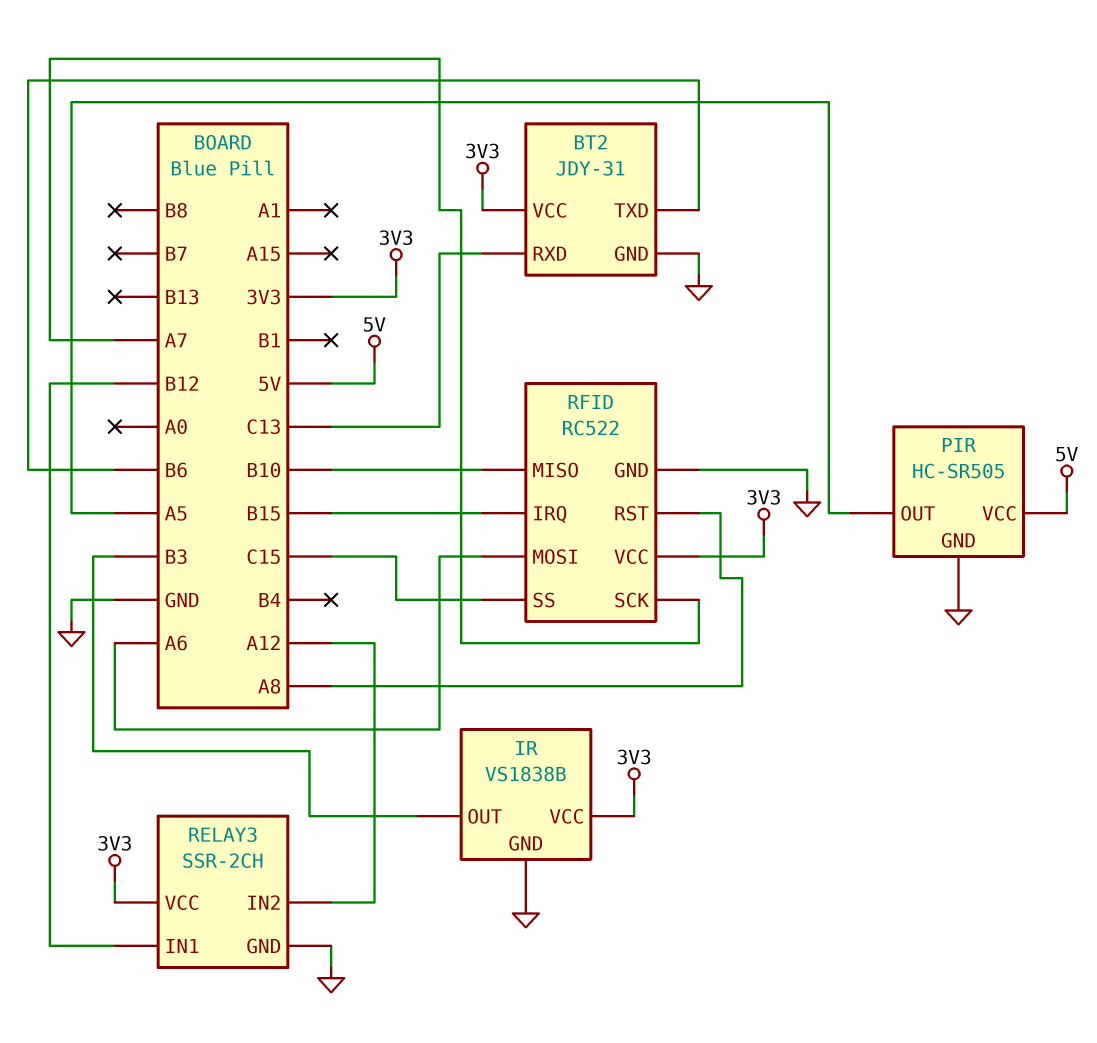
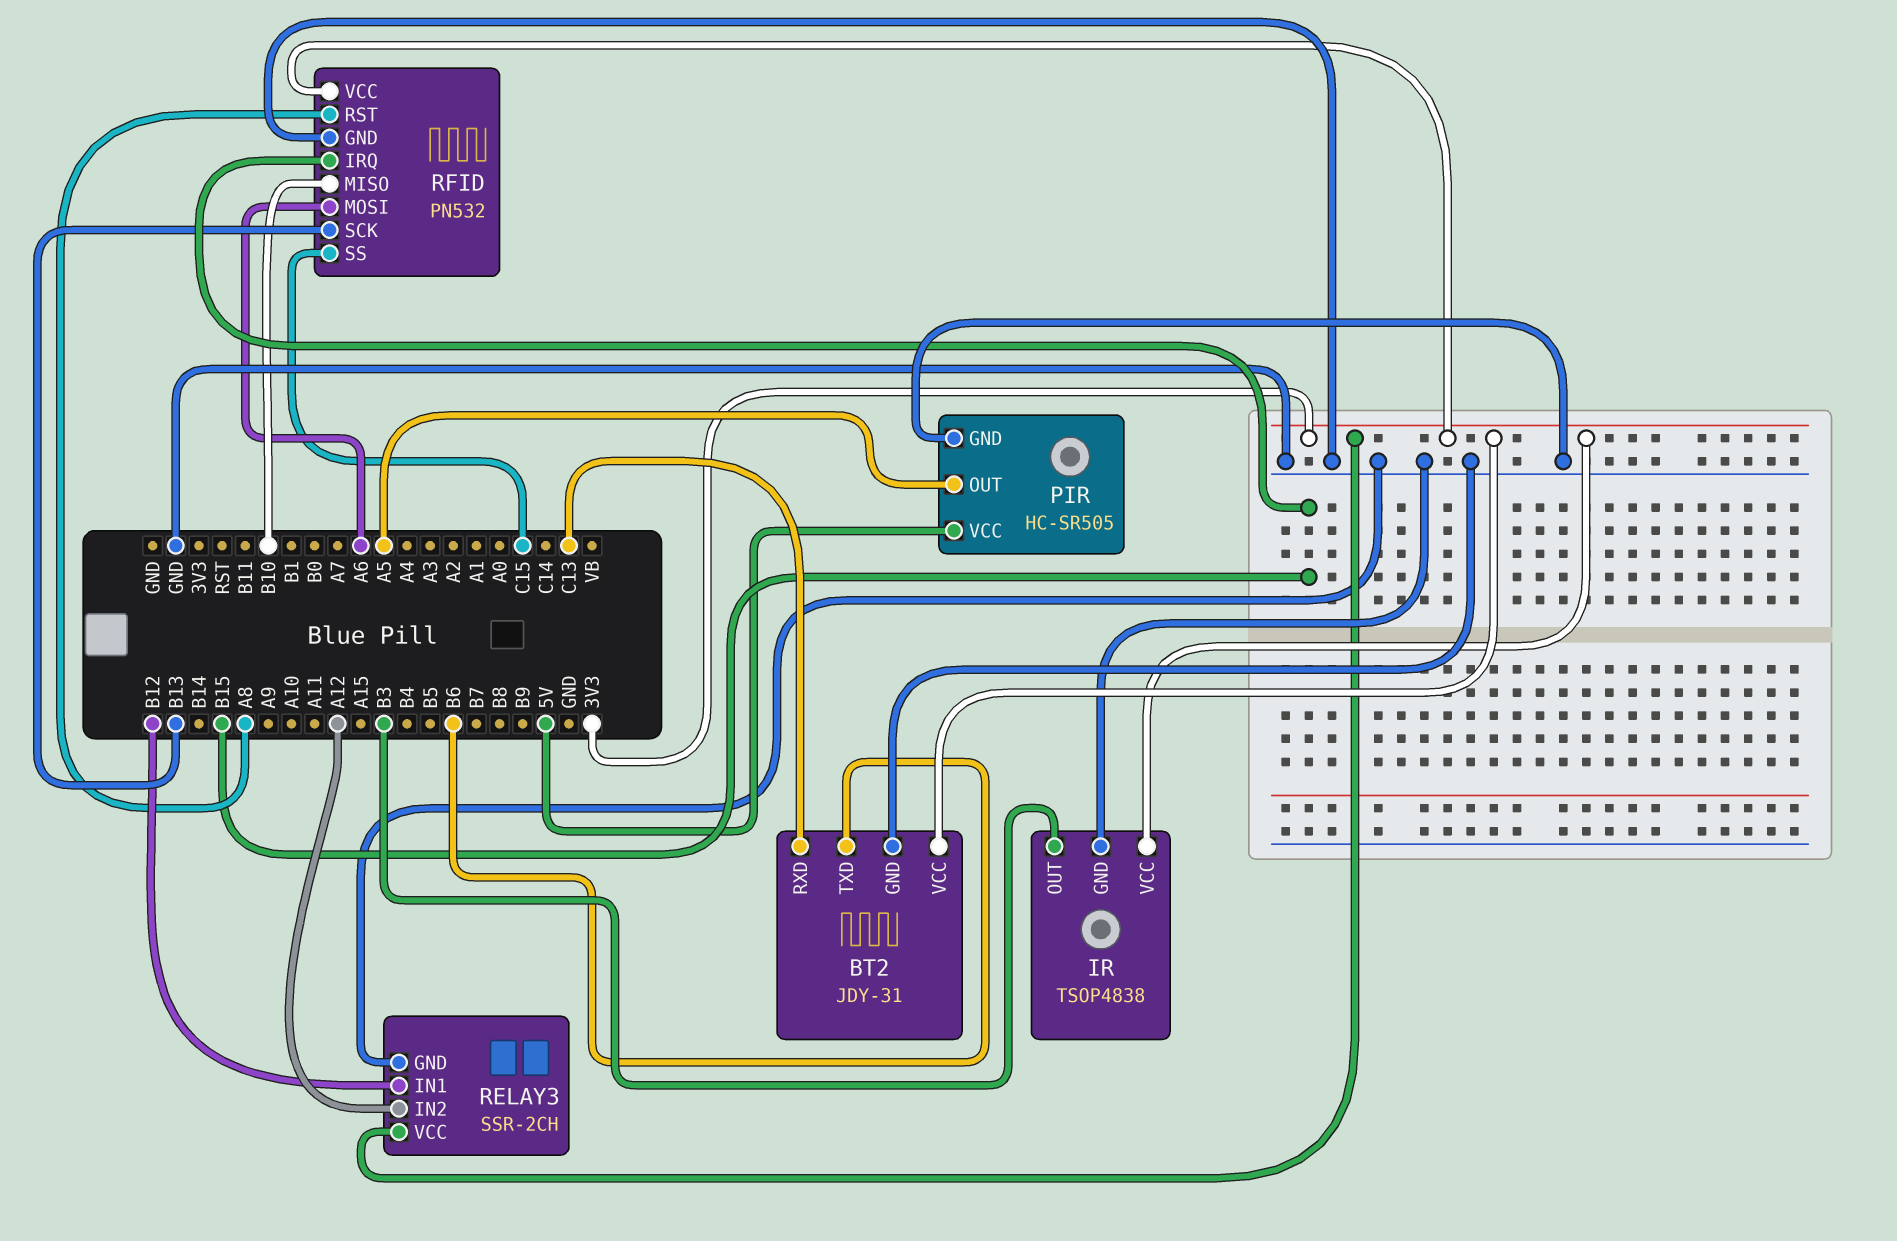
IR: VS1838B -> TSOP4838
RFID: RC522 -> PN532
RFID pin SCK: A7 -> B13

